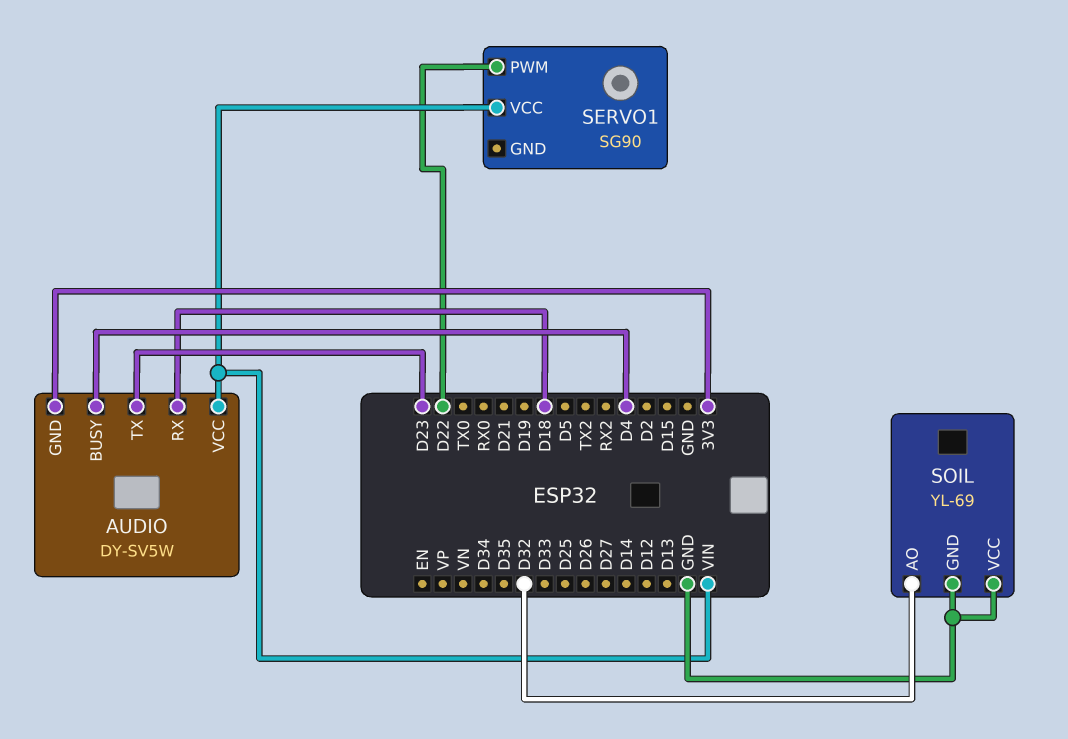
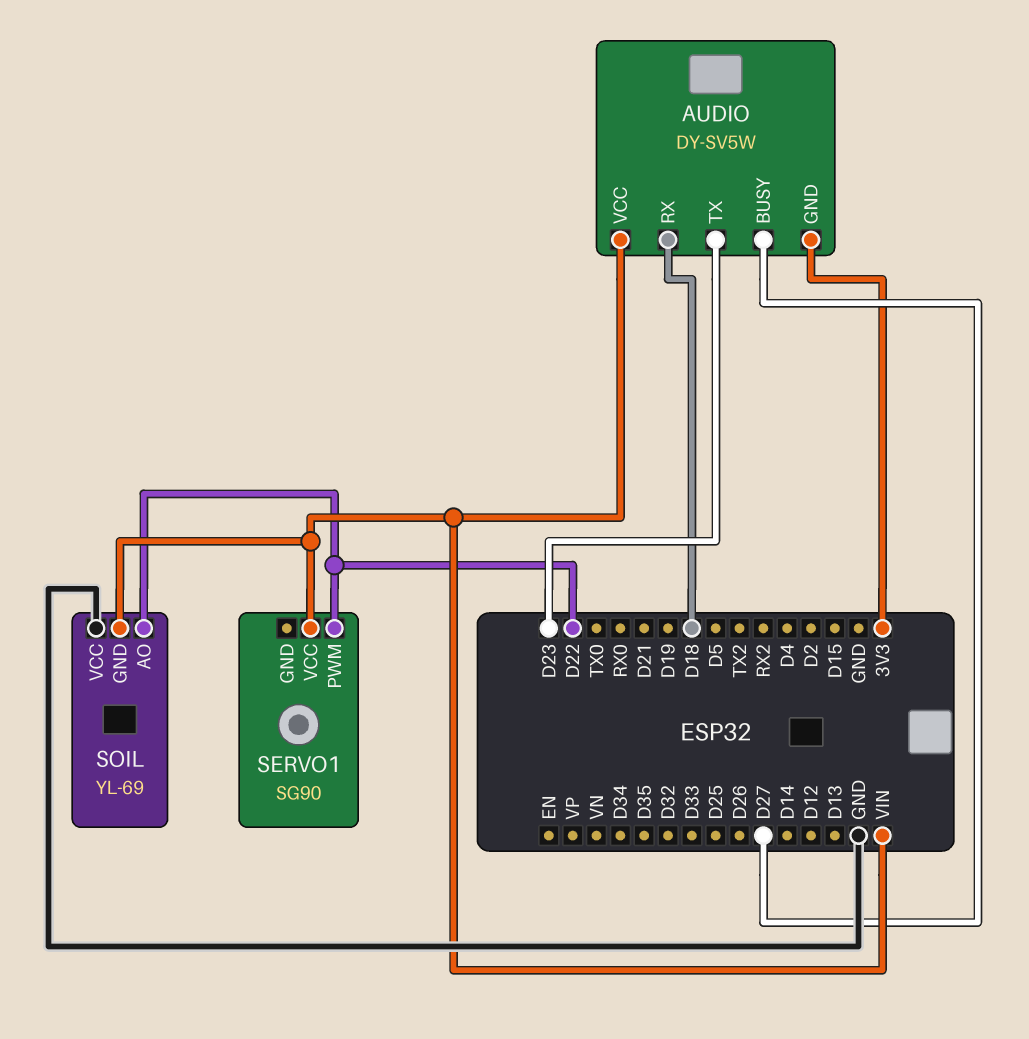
AUDIO pin BUSY: D4 -> D27
SOIL pin AO: D32 -> D22
SOIL pin GND: GND -> VIN

